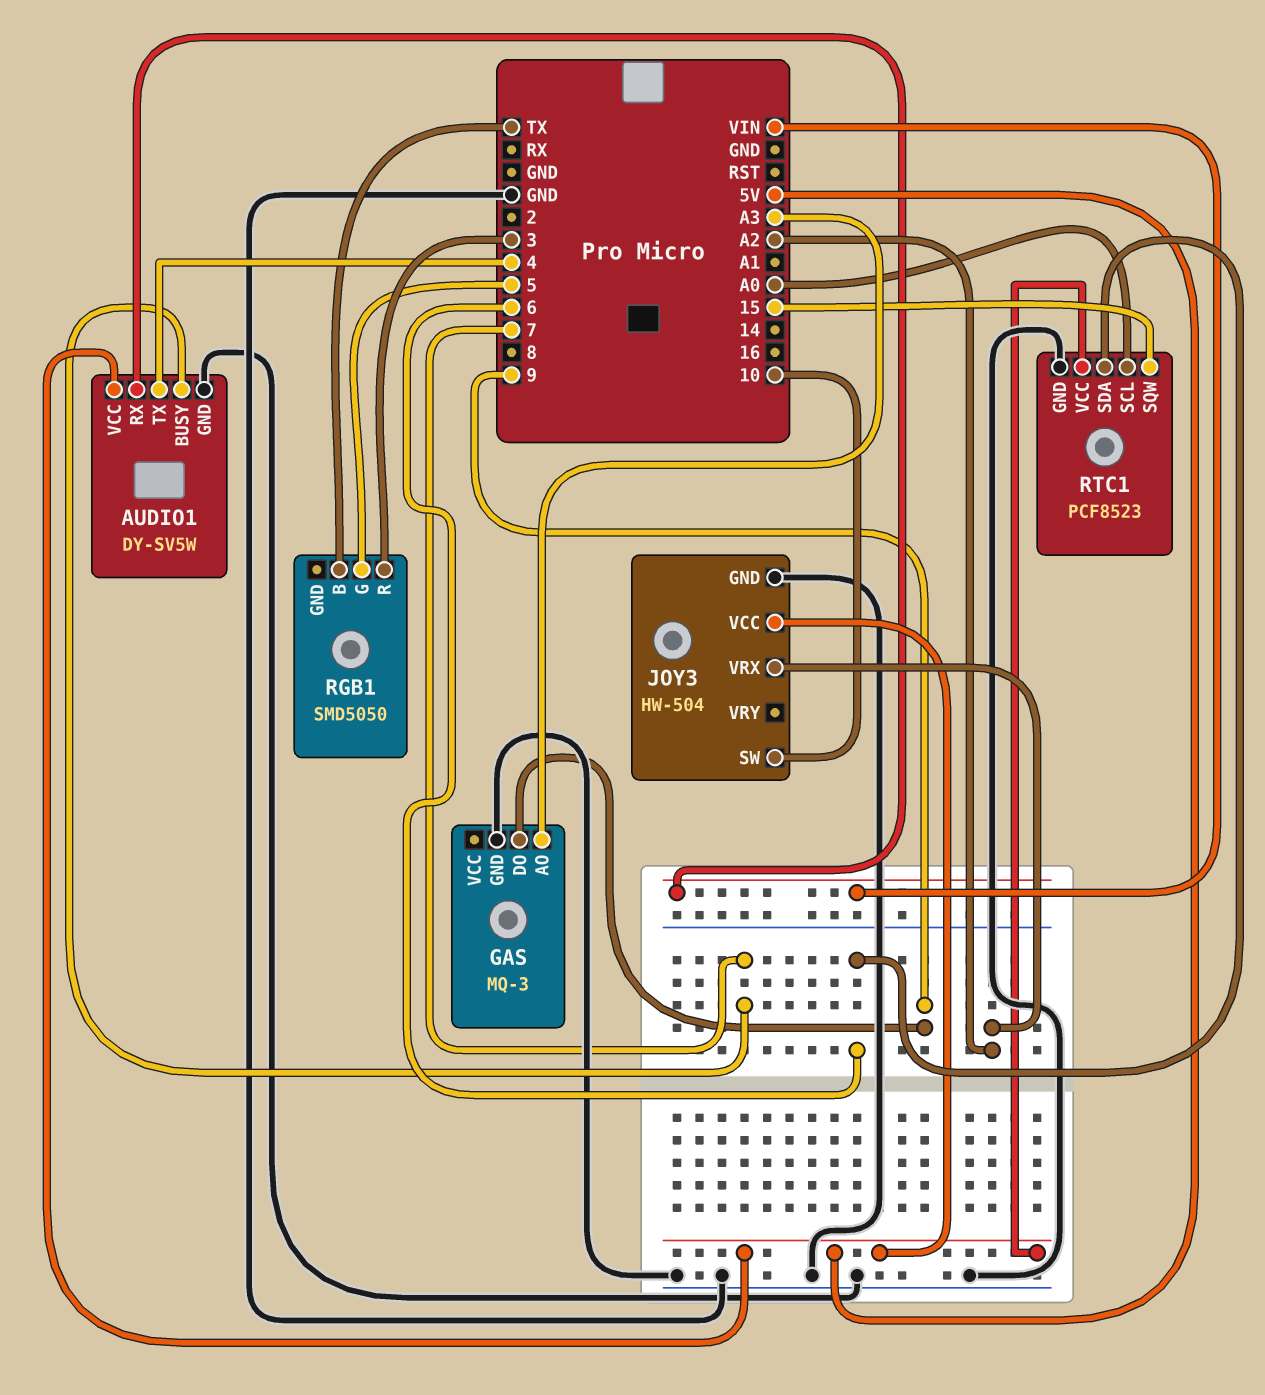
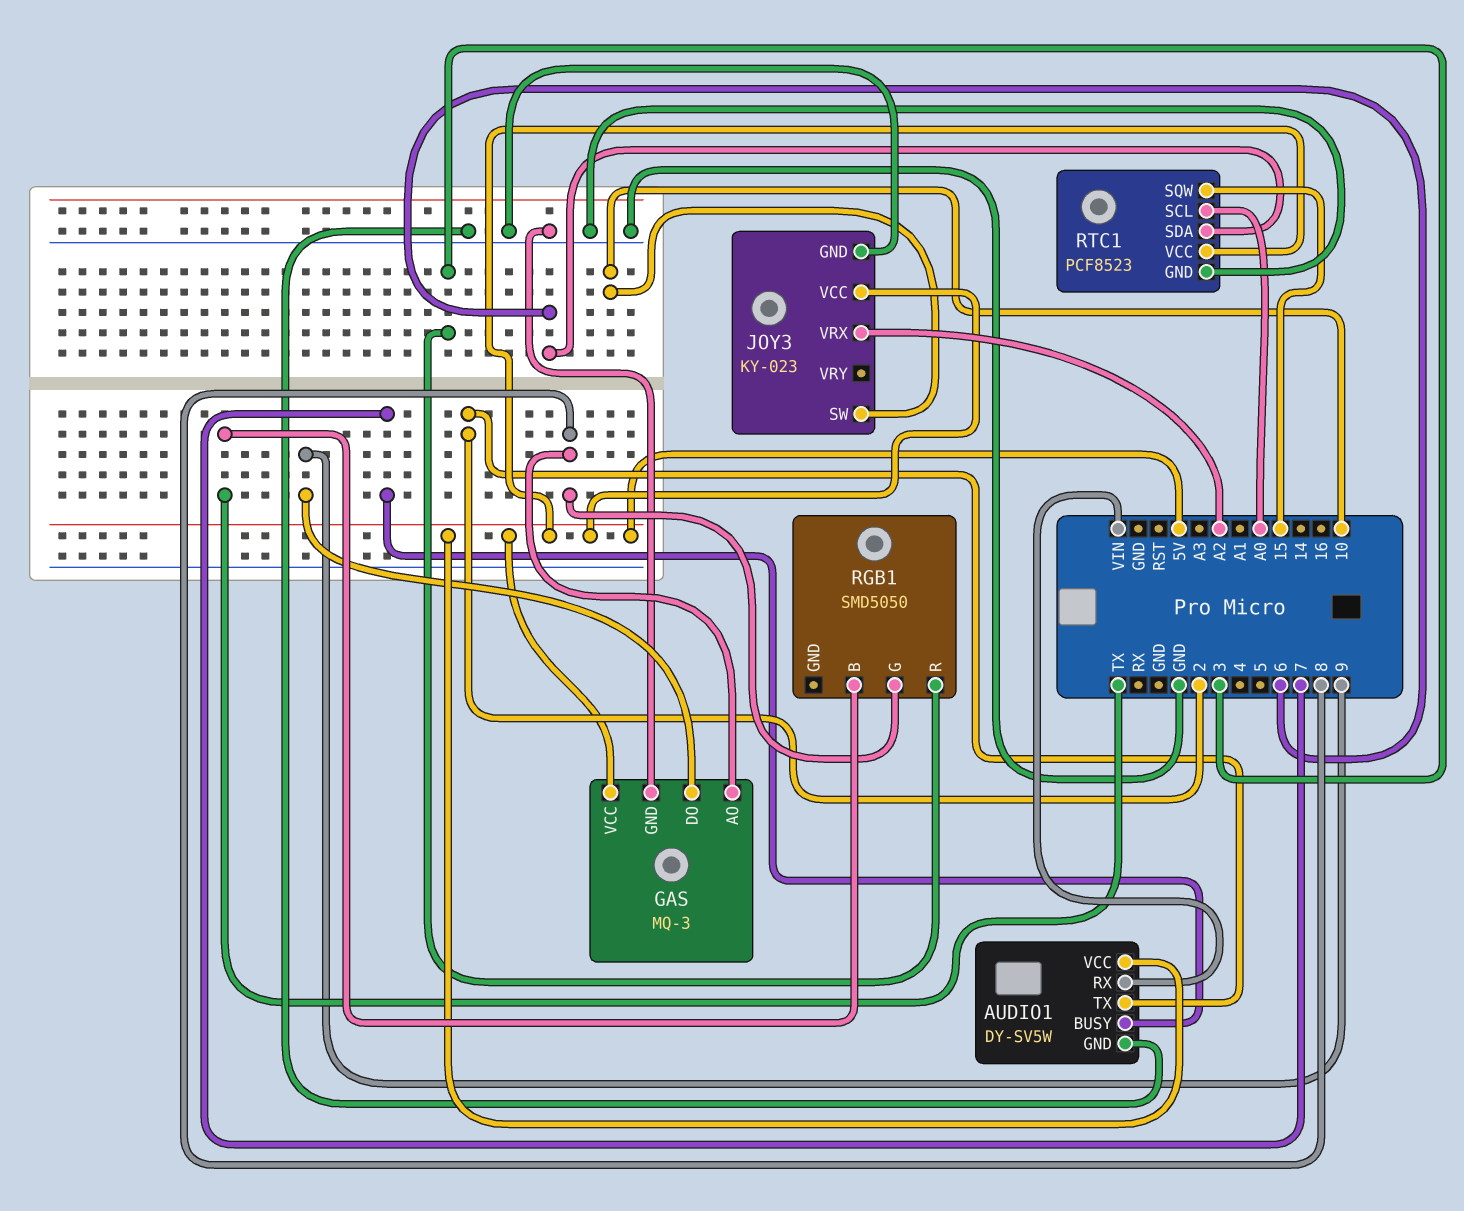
AUDIO1 pin TX: 4 -> 2
GAS pin AO: A3 -> 8
GAS pin VCC: none -> 5V
JOY3: HW-504 -> KY-023
RGB1 pin G: 5 -> 8

